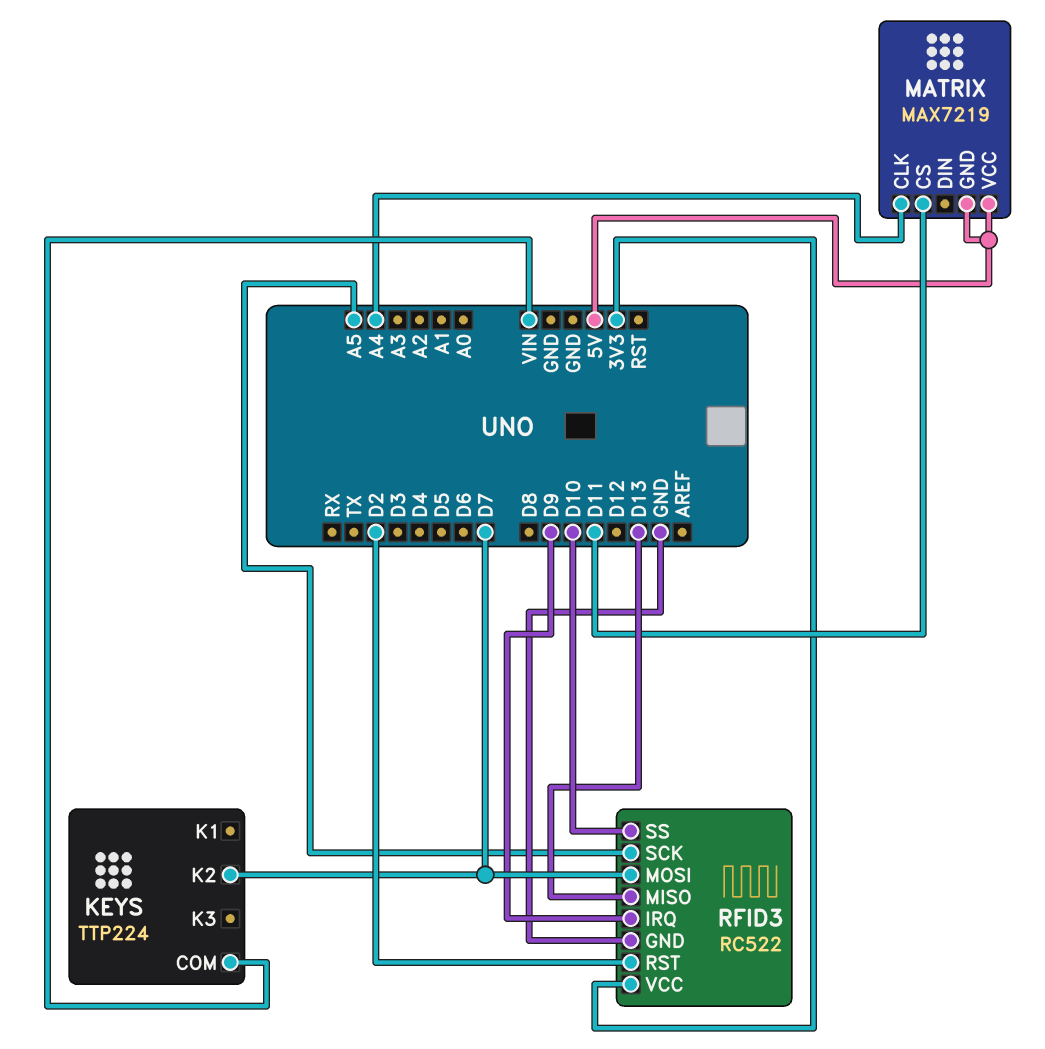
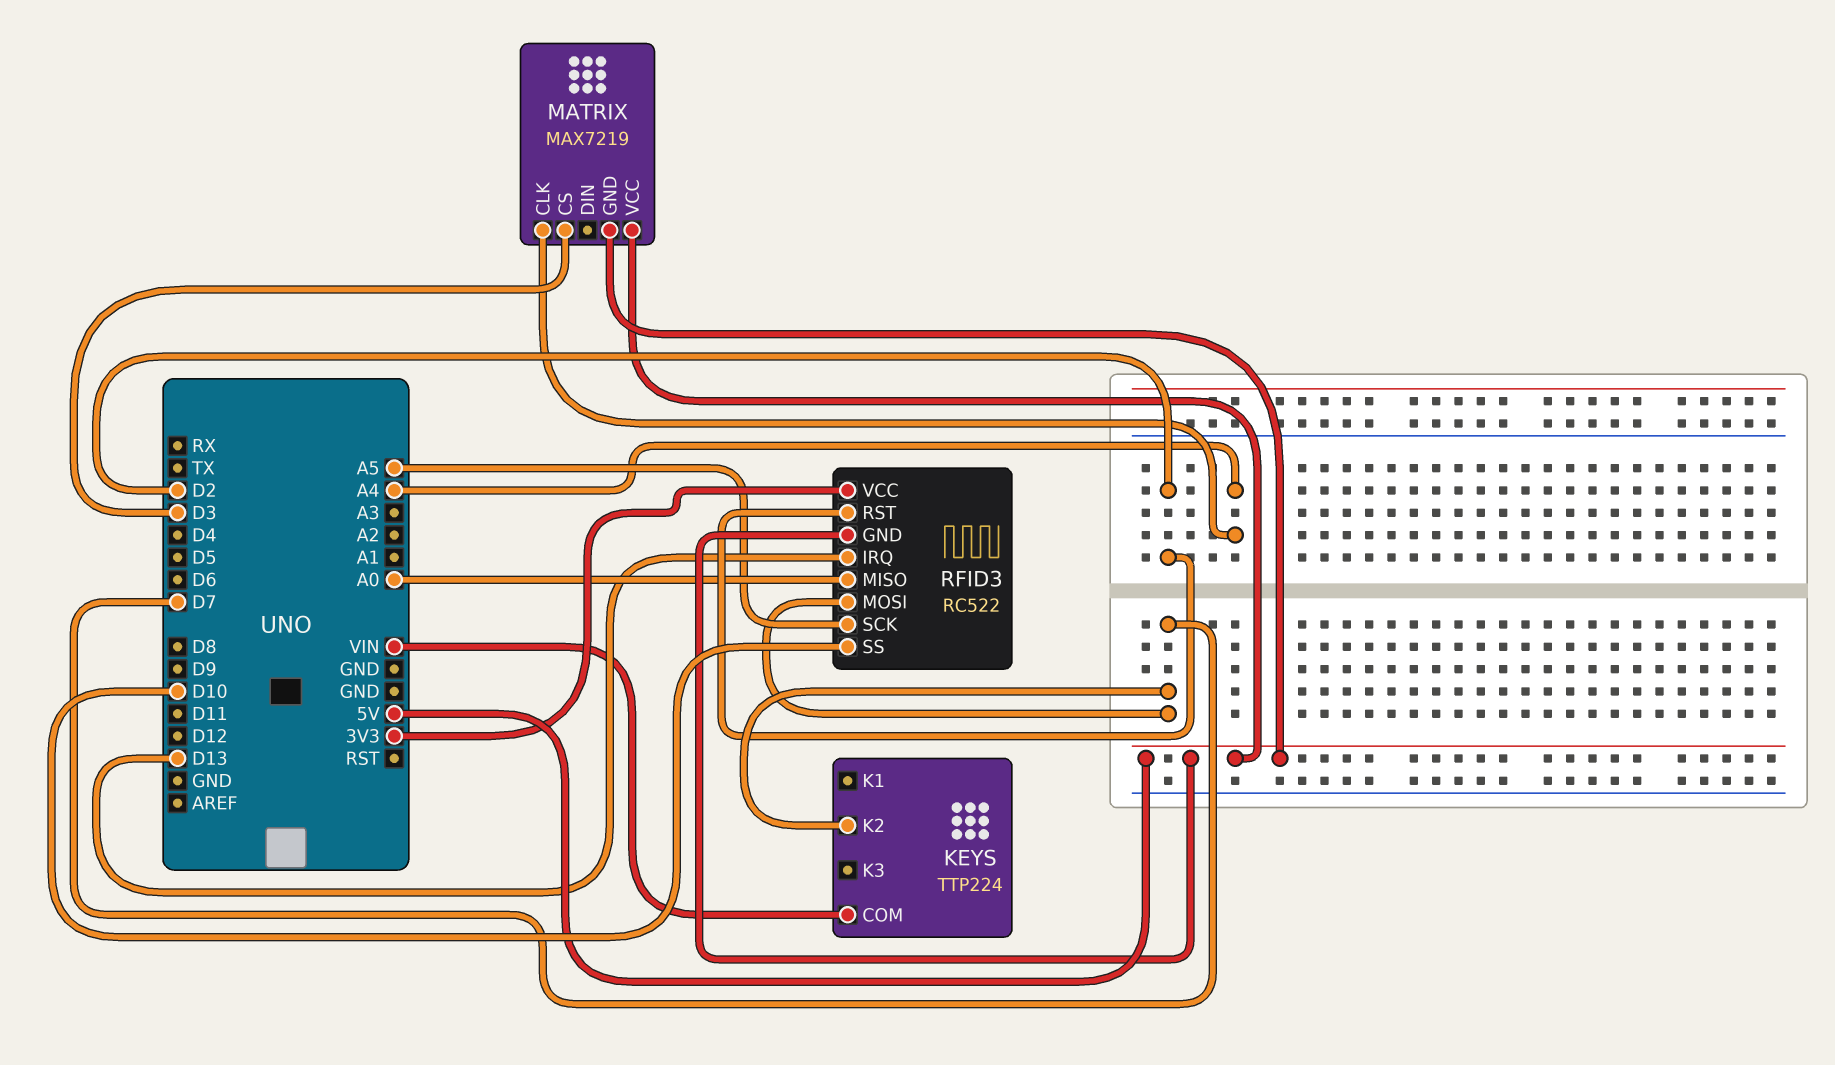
MATRIX pin CS: D11 -> D3
RFID3 pin GND: GND -> 5V
RFID3 pin IRQ: D9 -> D13
RFID3 pin MISO: D13 -> A0

